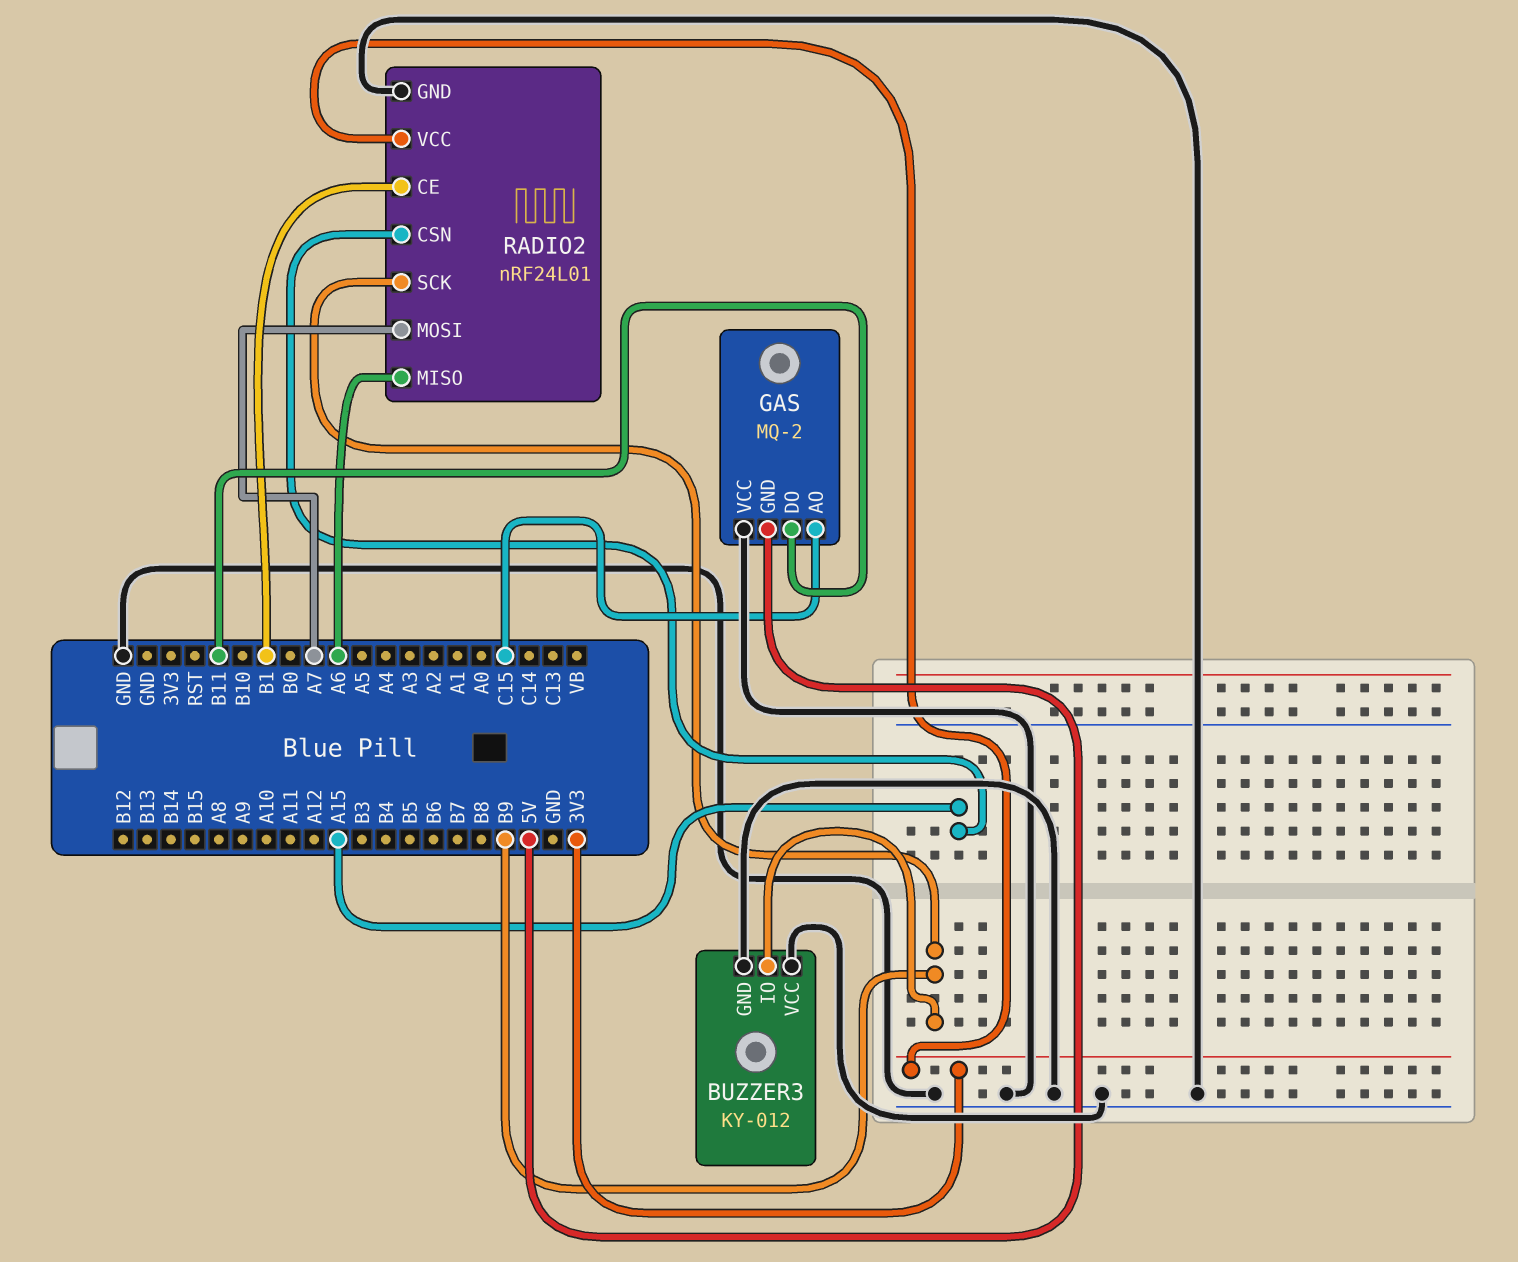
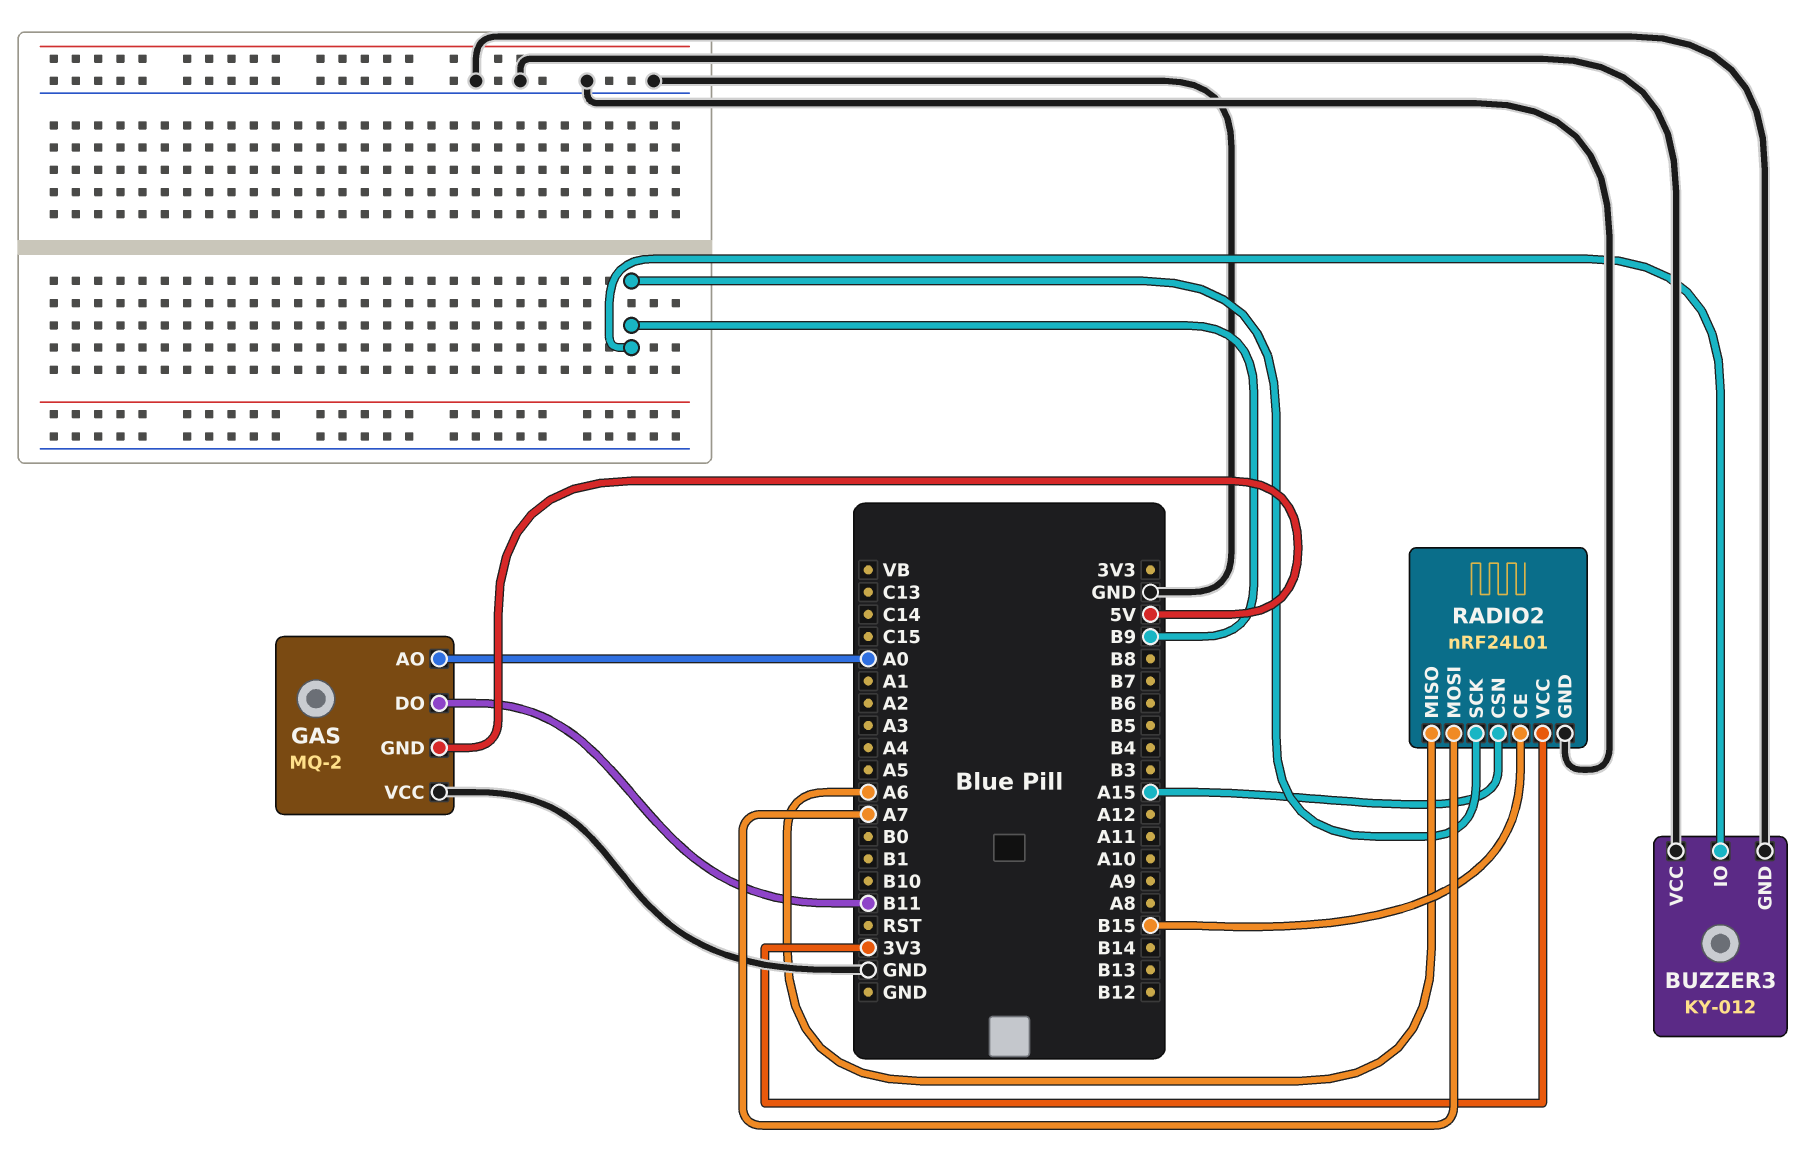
GAS pin AO: C15 -> A0
RADIO2 pin CE: B1 -> B15

